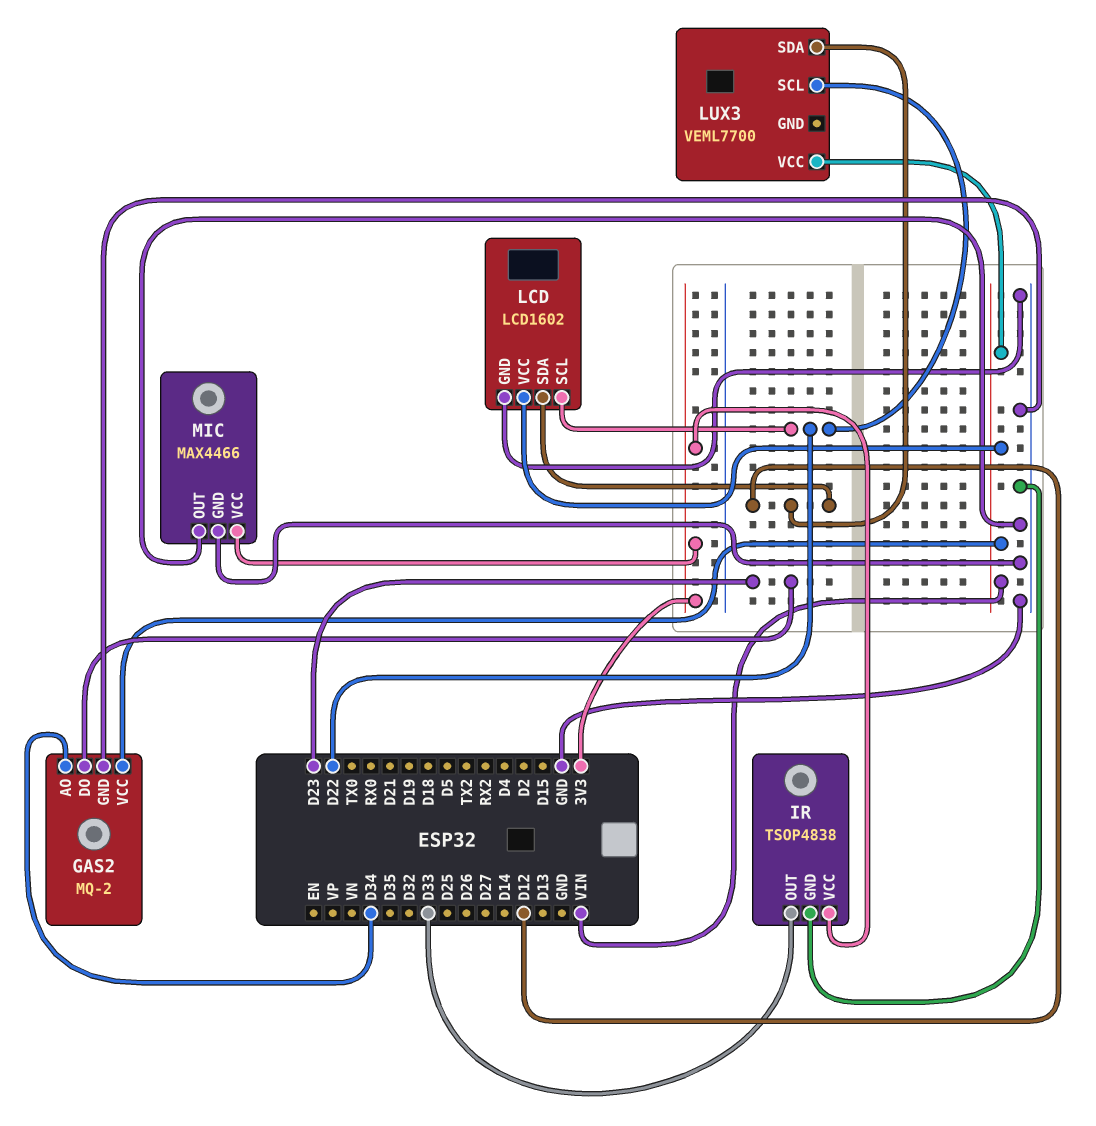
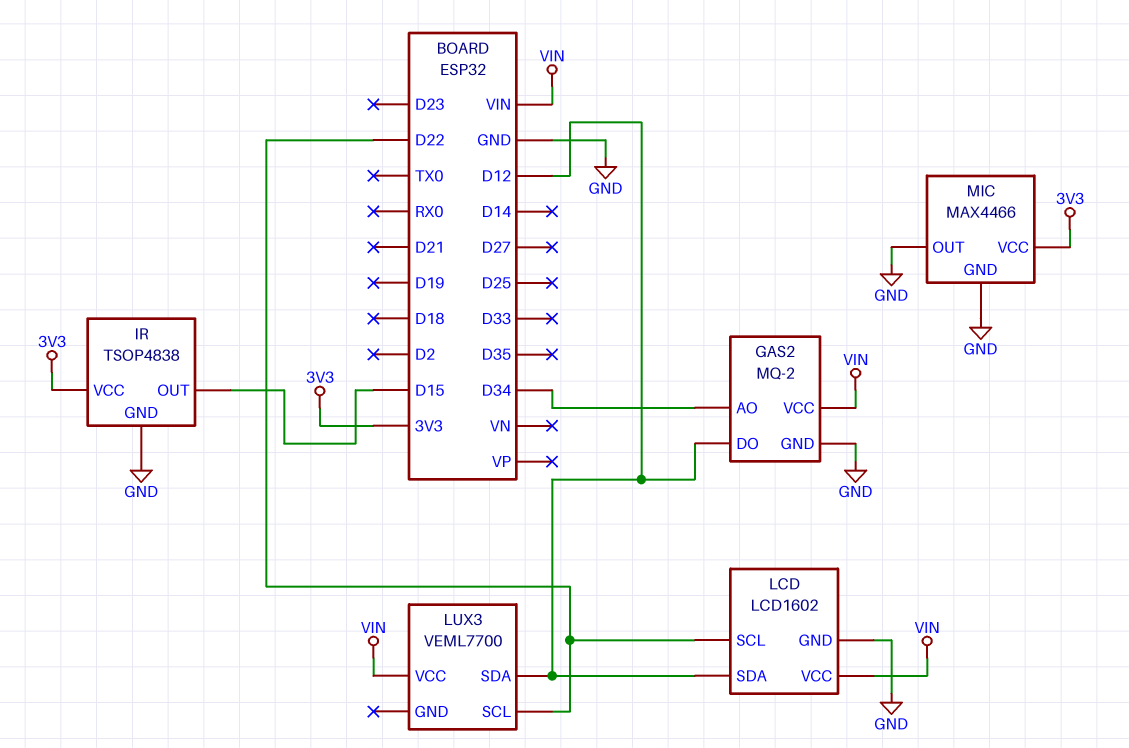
GAS2 pin DO: D23 -> D12
IR pin OUT: D33 -> D15

